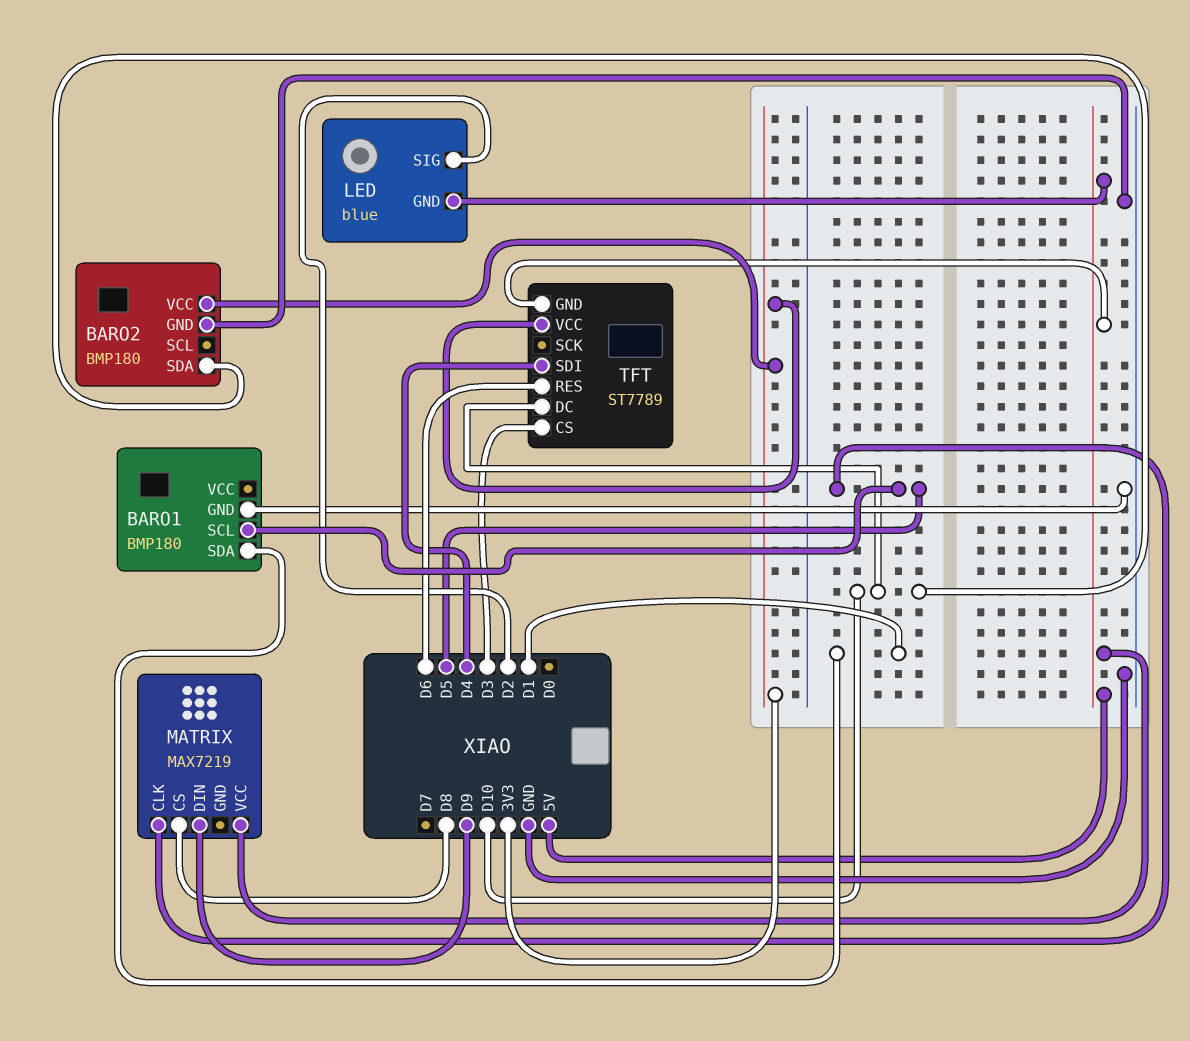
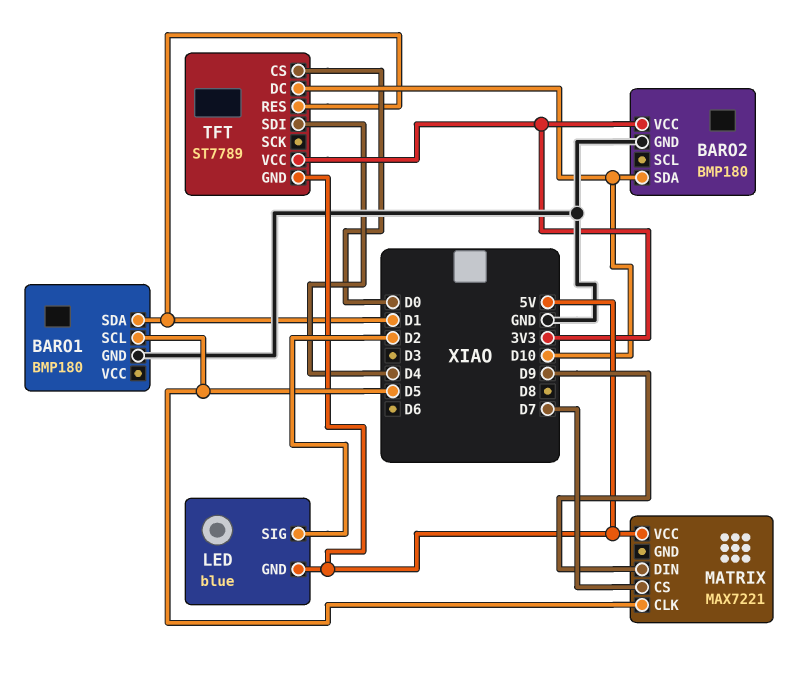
MATRIX: MAX7219 -> MAX7221
MATRIX pin CS: D8 -> D7
TFT pin CS: D3 -> D0
TFT pin RES: D6 -> D1

